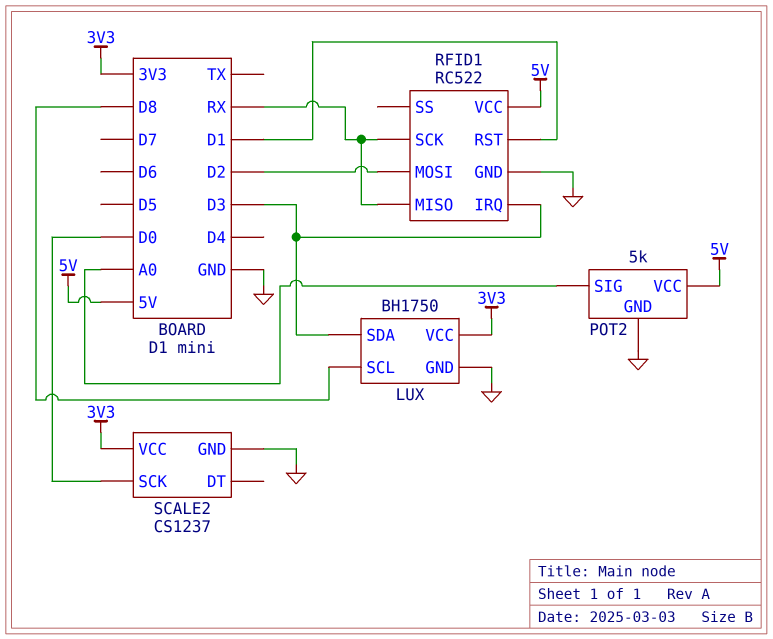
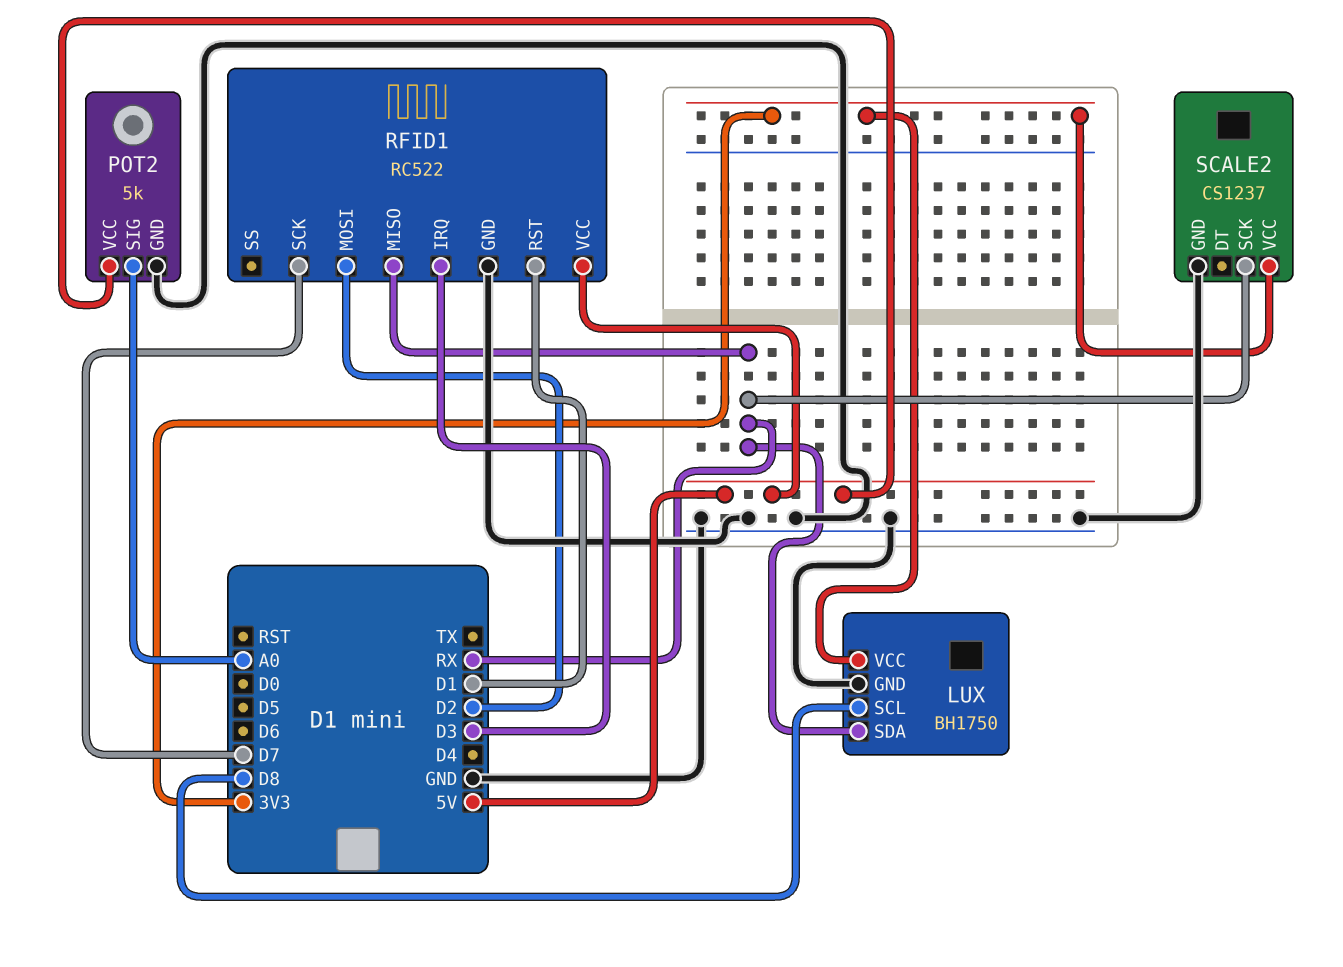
LUX pin SDA: D3 -> RX
RFID1 pin SCK: RX -> D7
SCALE2 pin SCK: D0 -> RX

